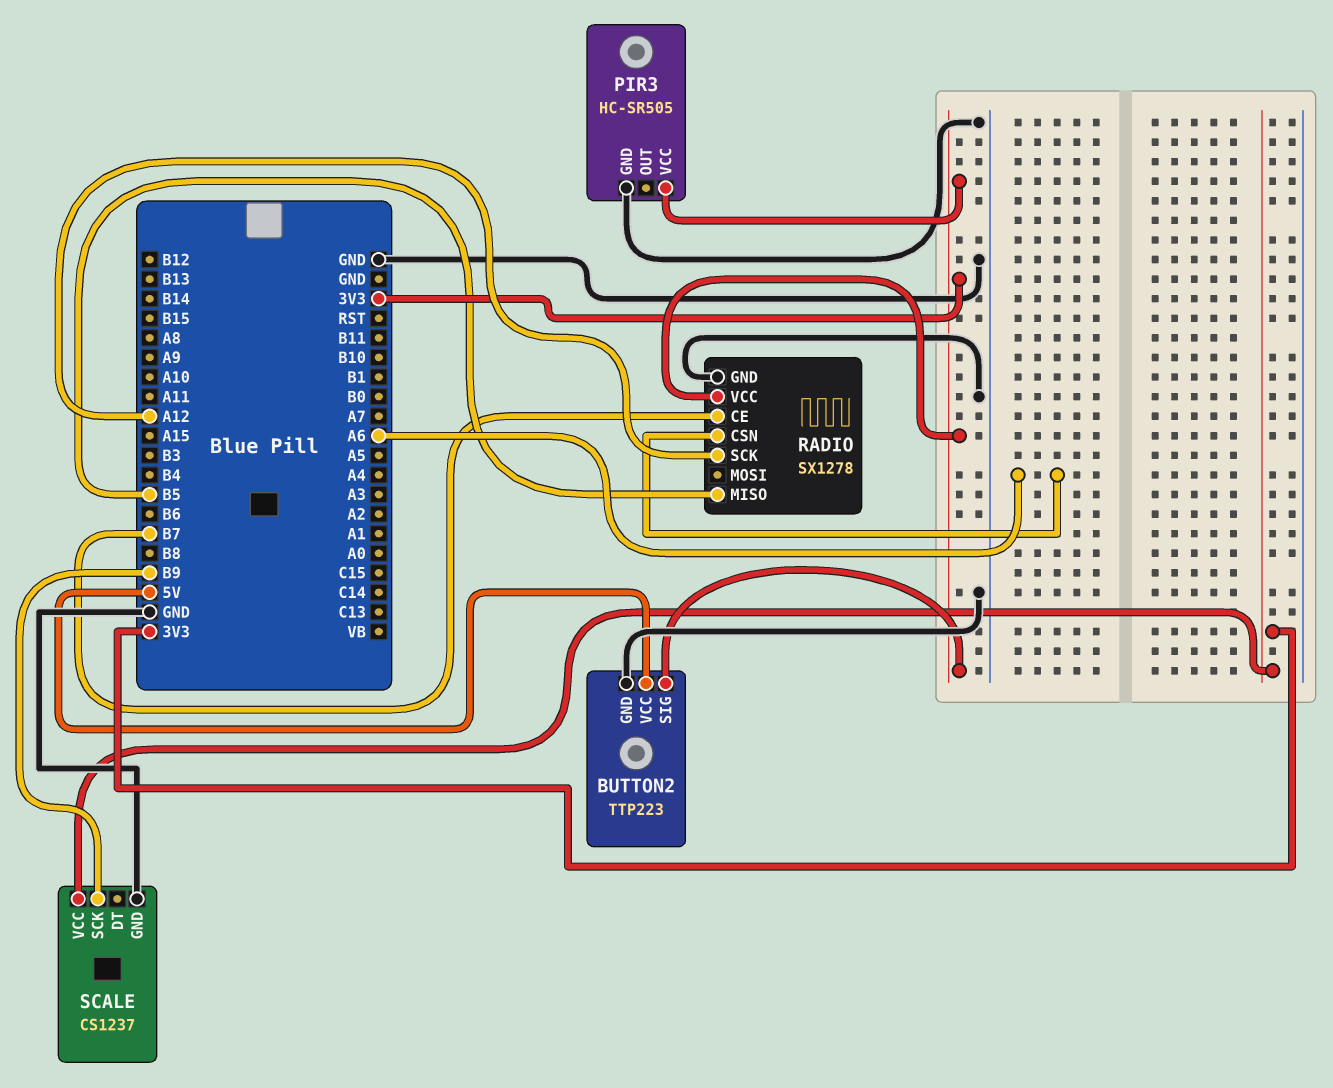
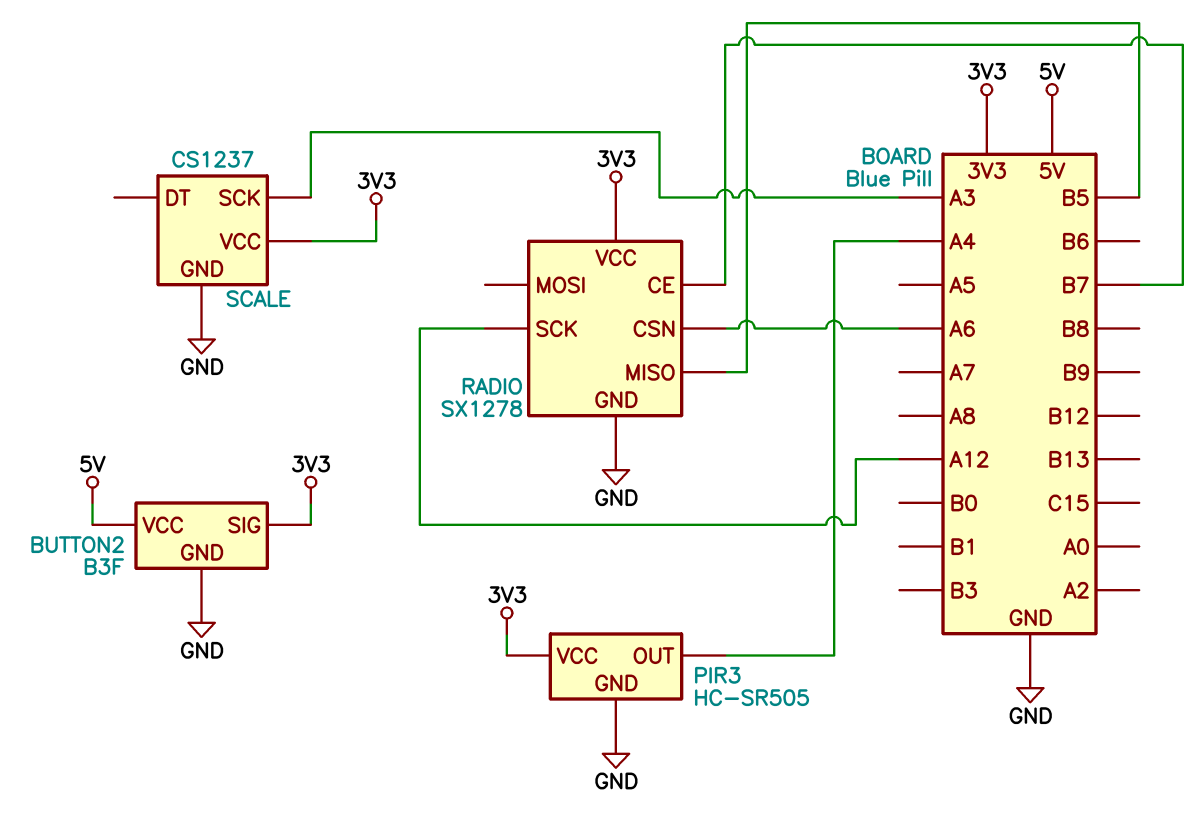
BUTTON2: TTP223 -> B3F
PIR3 pin OUT: none -> A4
SCALE pin SCK: B9 -> A3

